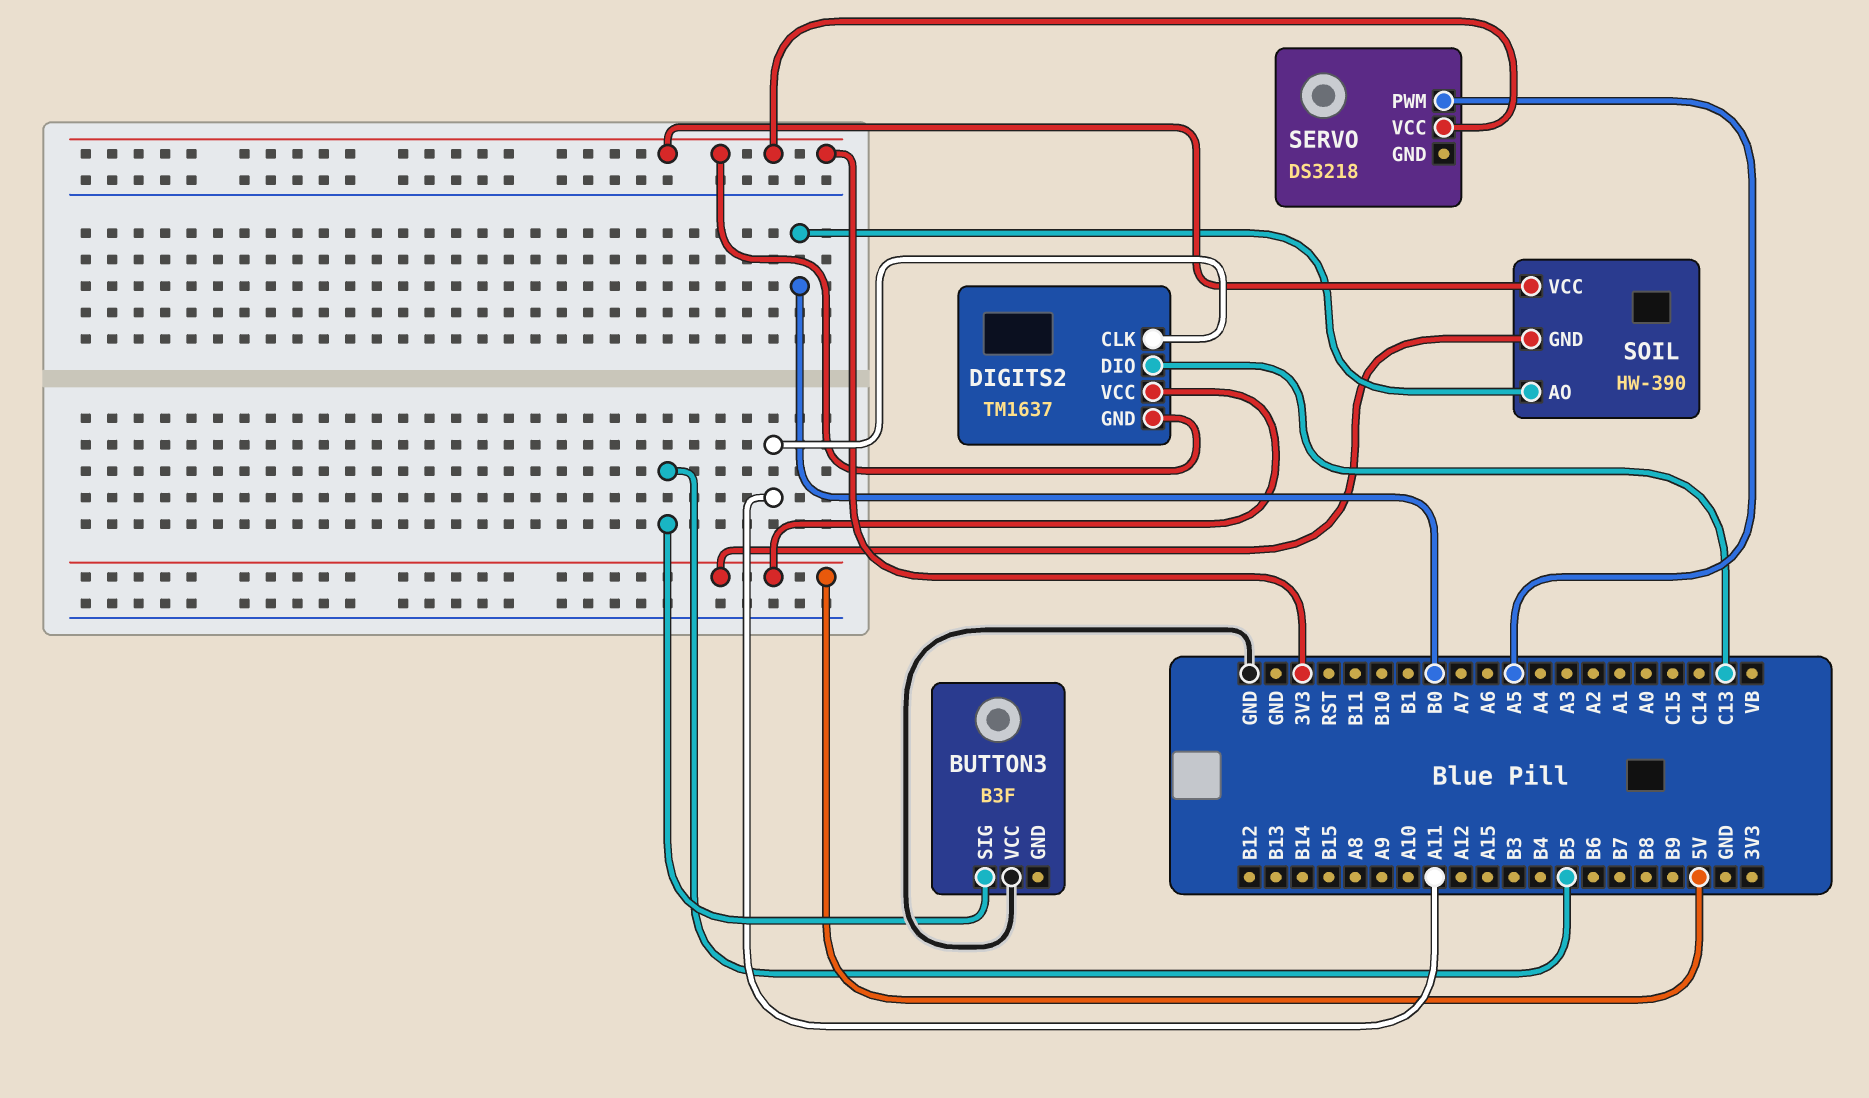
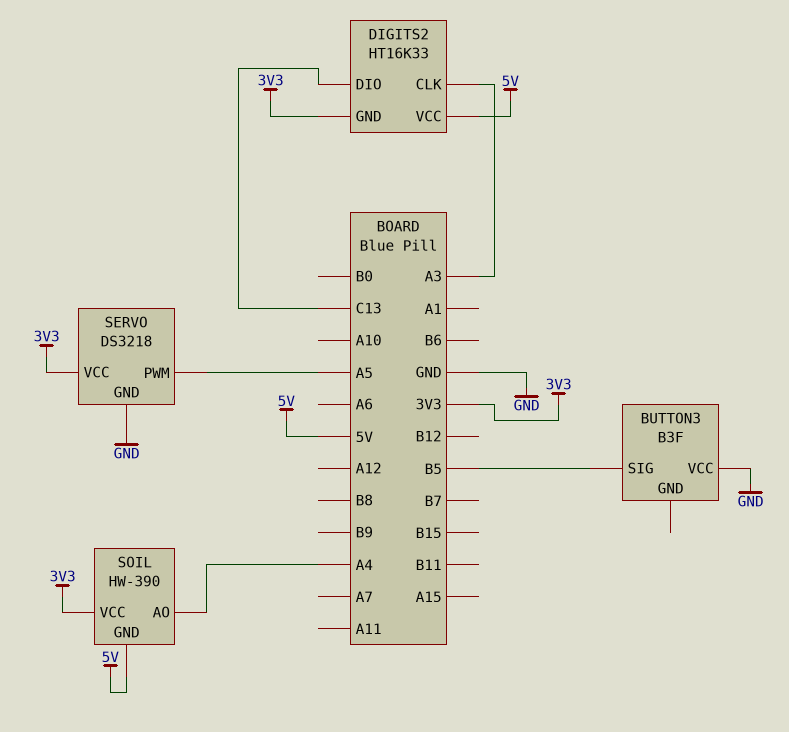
DIGITS2: TM1637 -> HT16K33
DIGITS2 pin CLK: A11 -> A3
SERVO pin GND: none -> GND
SOIL pin AO: B0 -> A4

